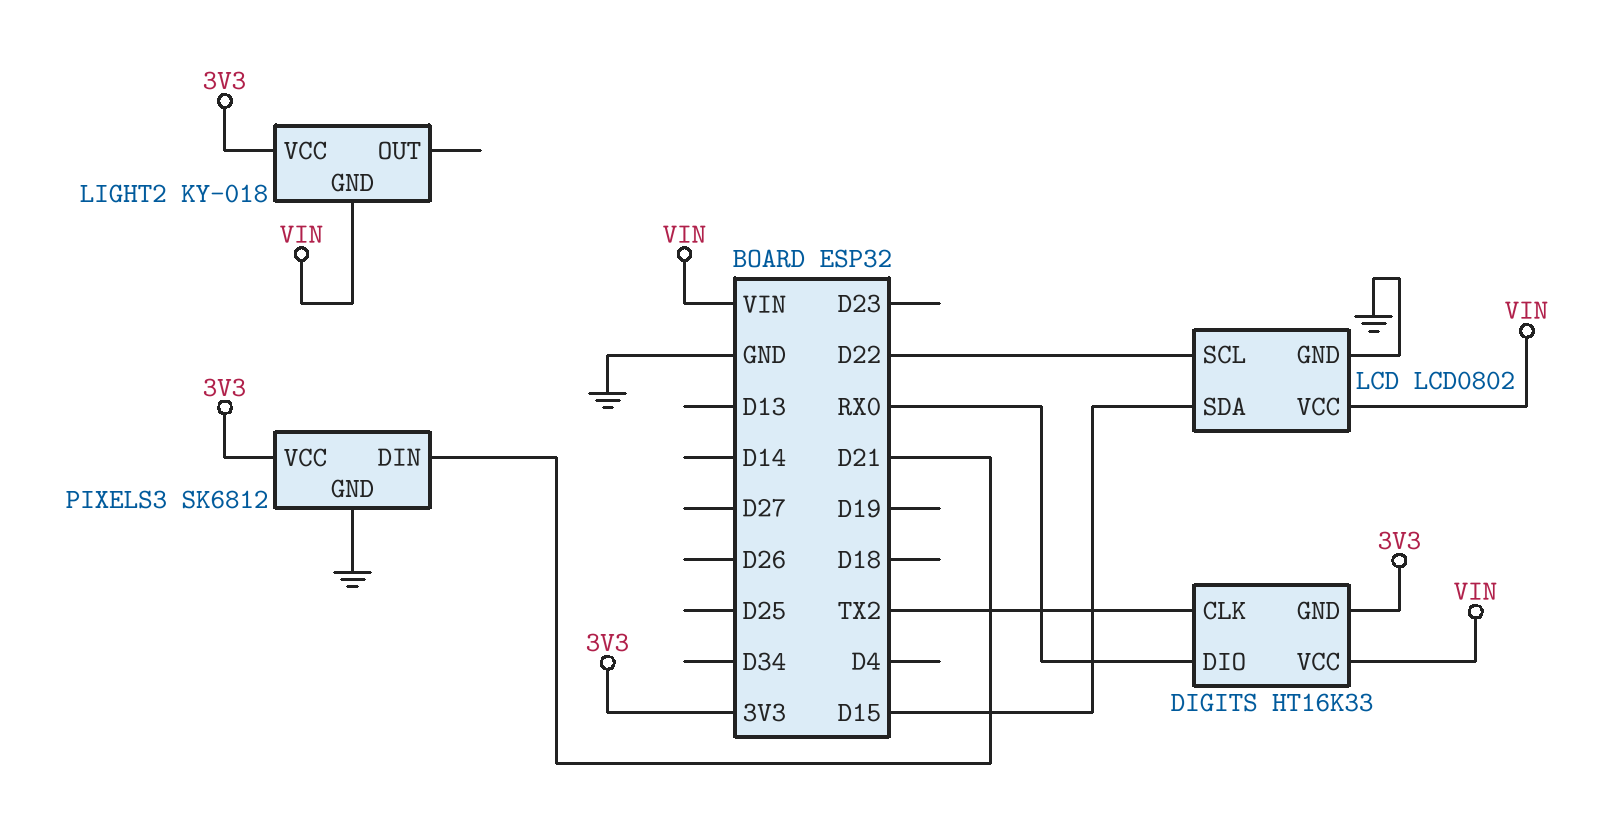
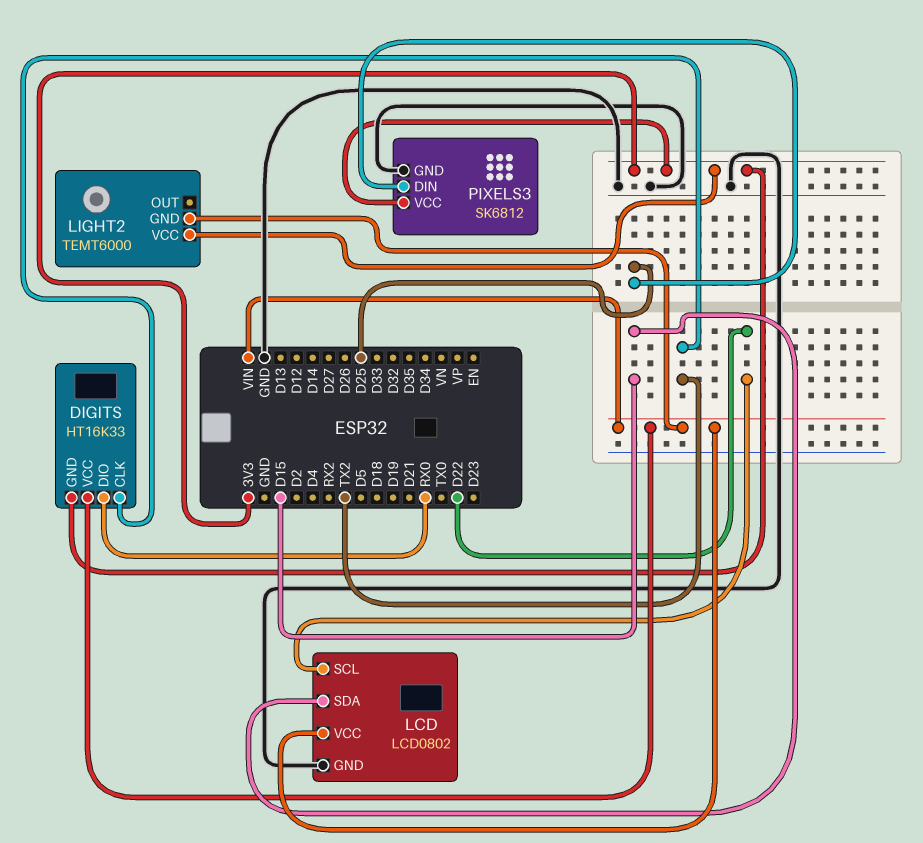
LIGHT2: KY-018 -> TEMT6000
PIXELS3 pin DIN: D21 -> D25

